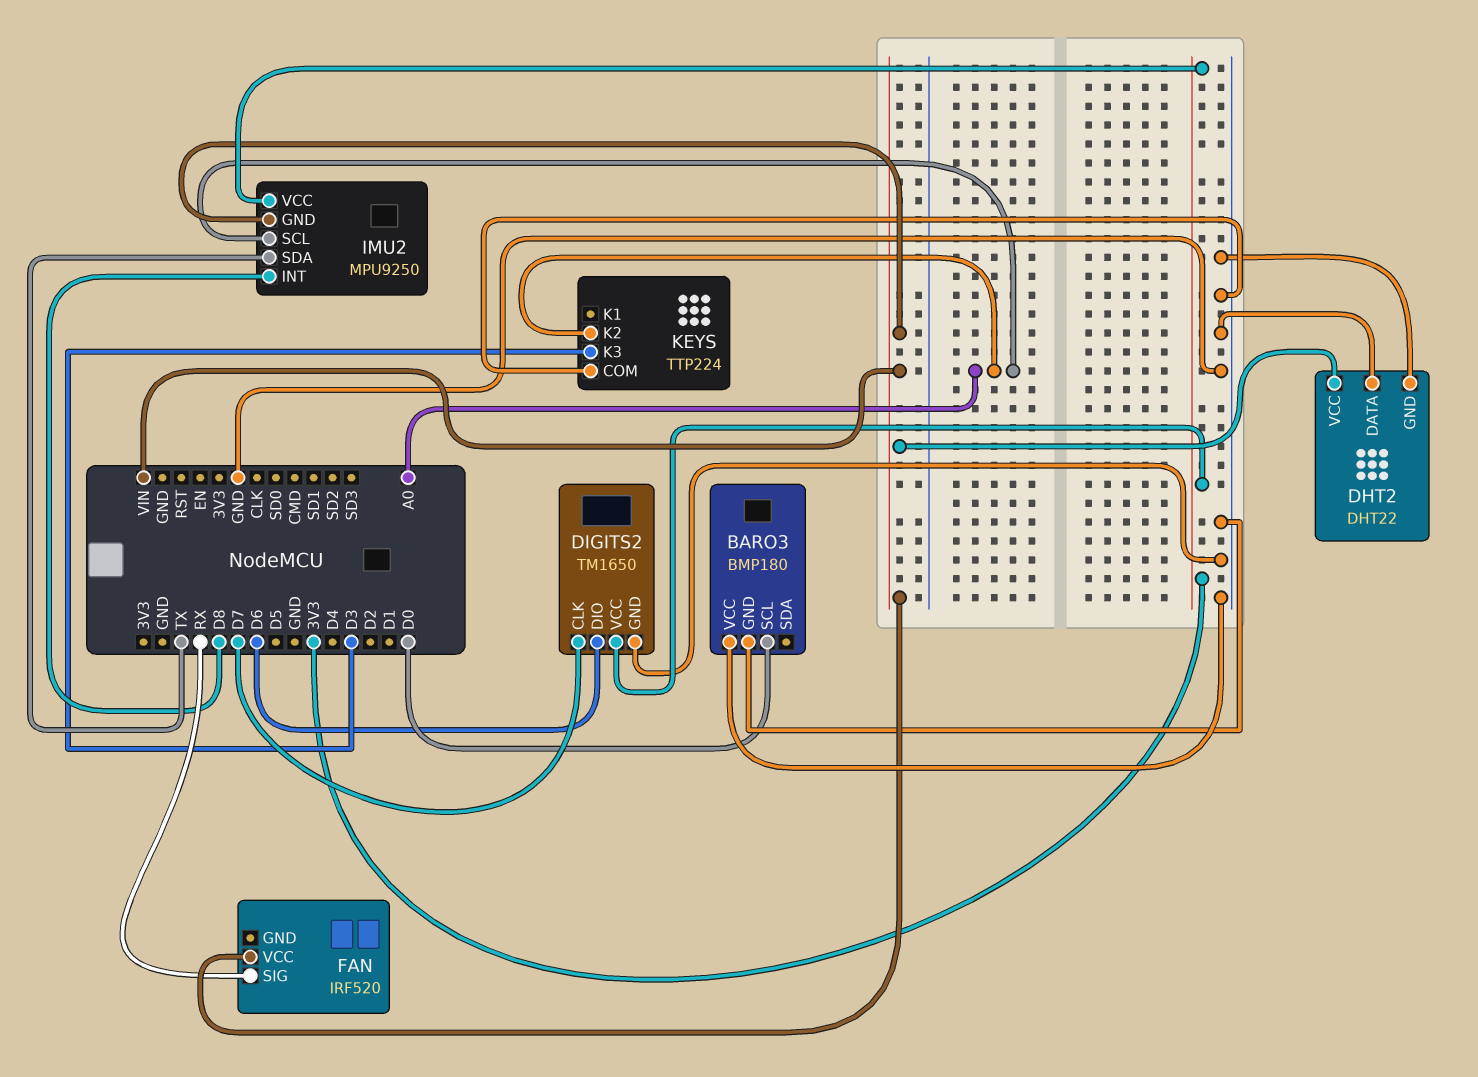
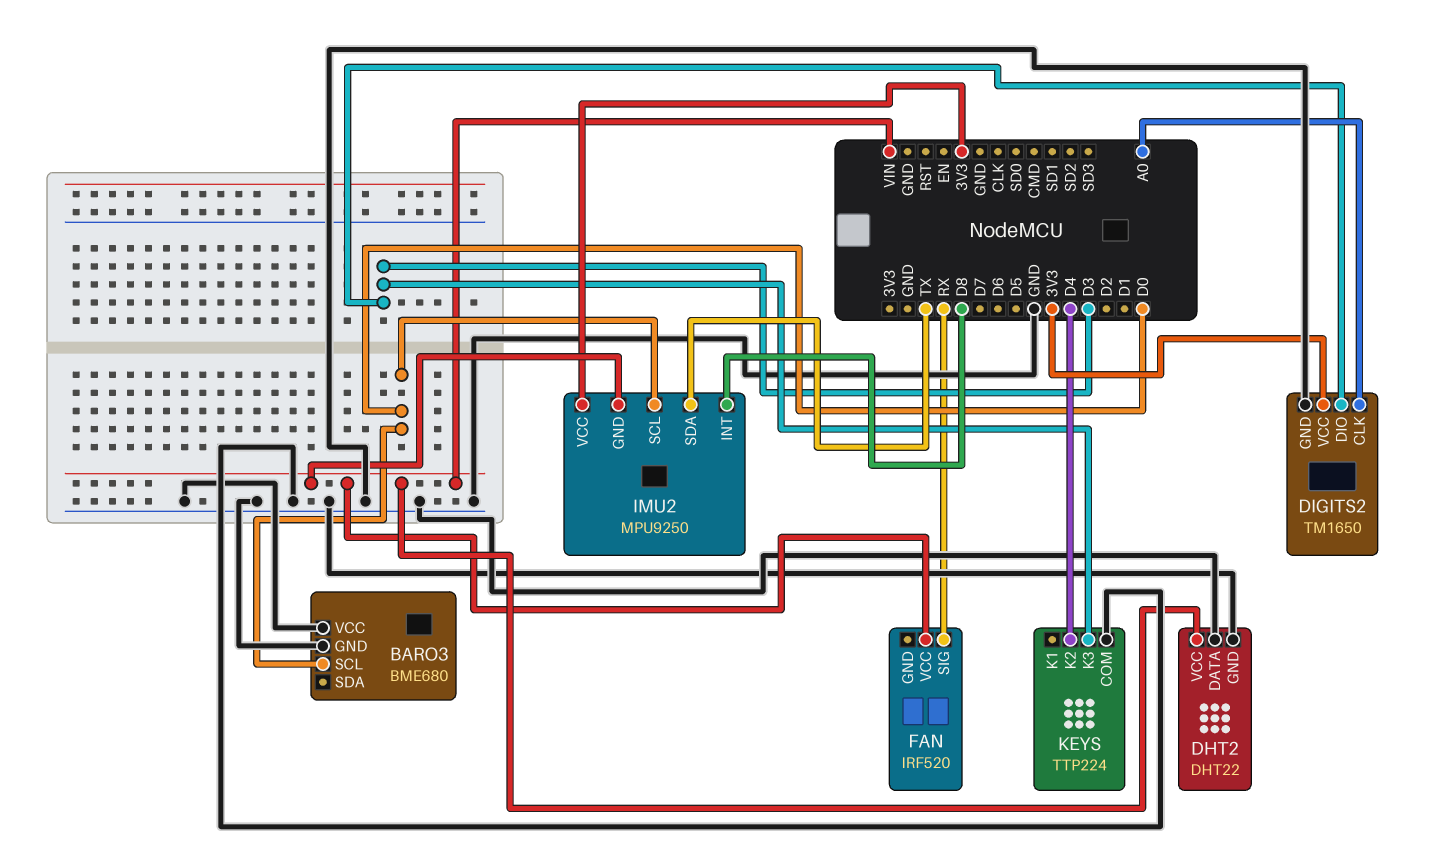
BARO3: BMP180 -> BME680
DIGITS2 pin CLK: D7 -> A0
DIGITS2 pin DIO: D6 -> D3
IMU2 pin SCL: A0 -> D0
KEYS pin K2: A0 -> D4

